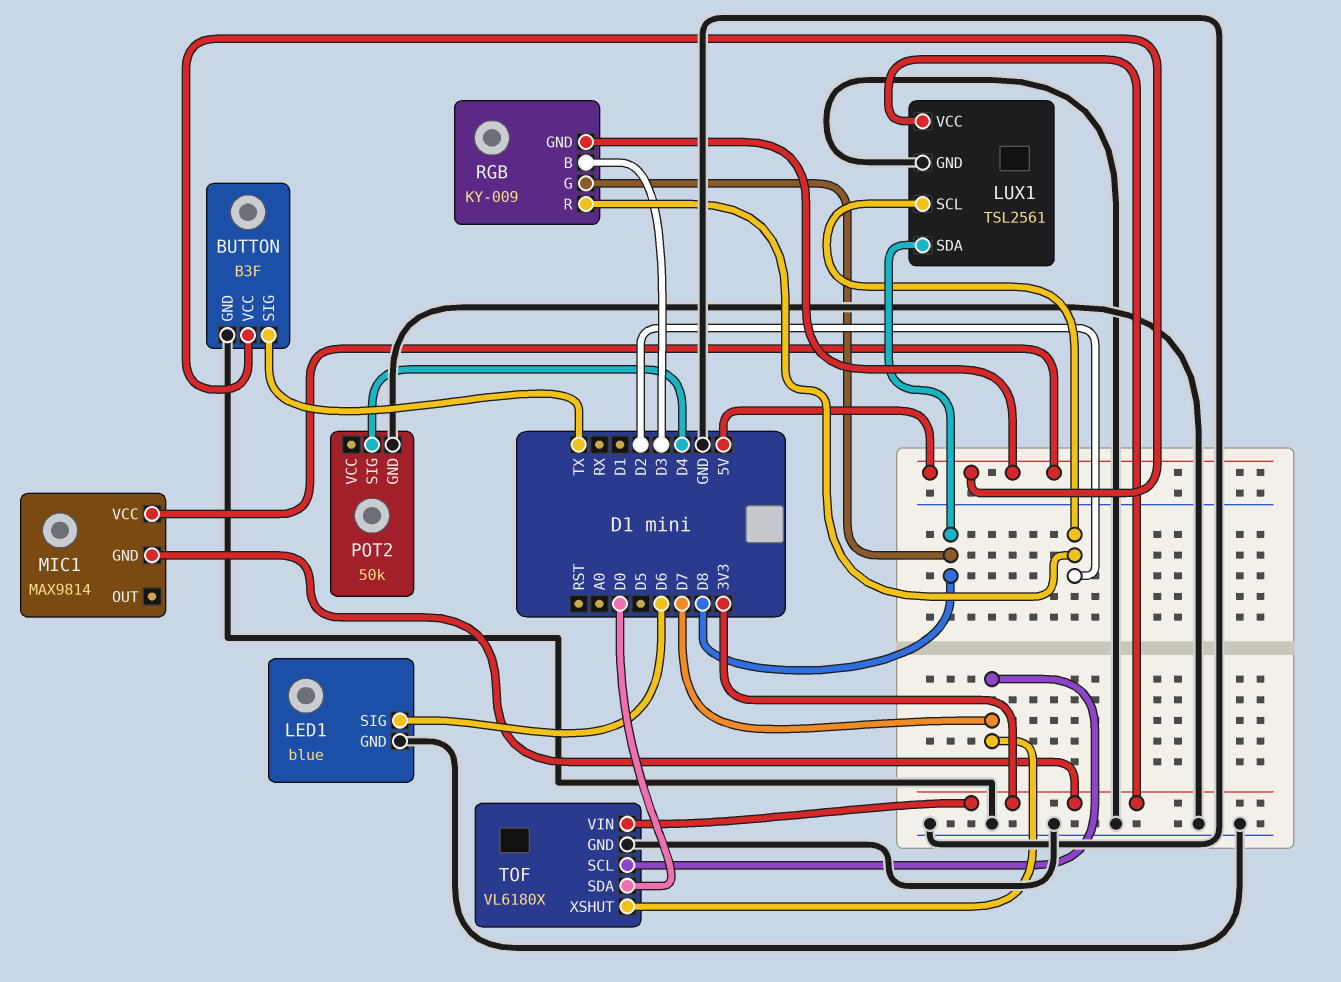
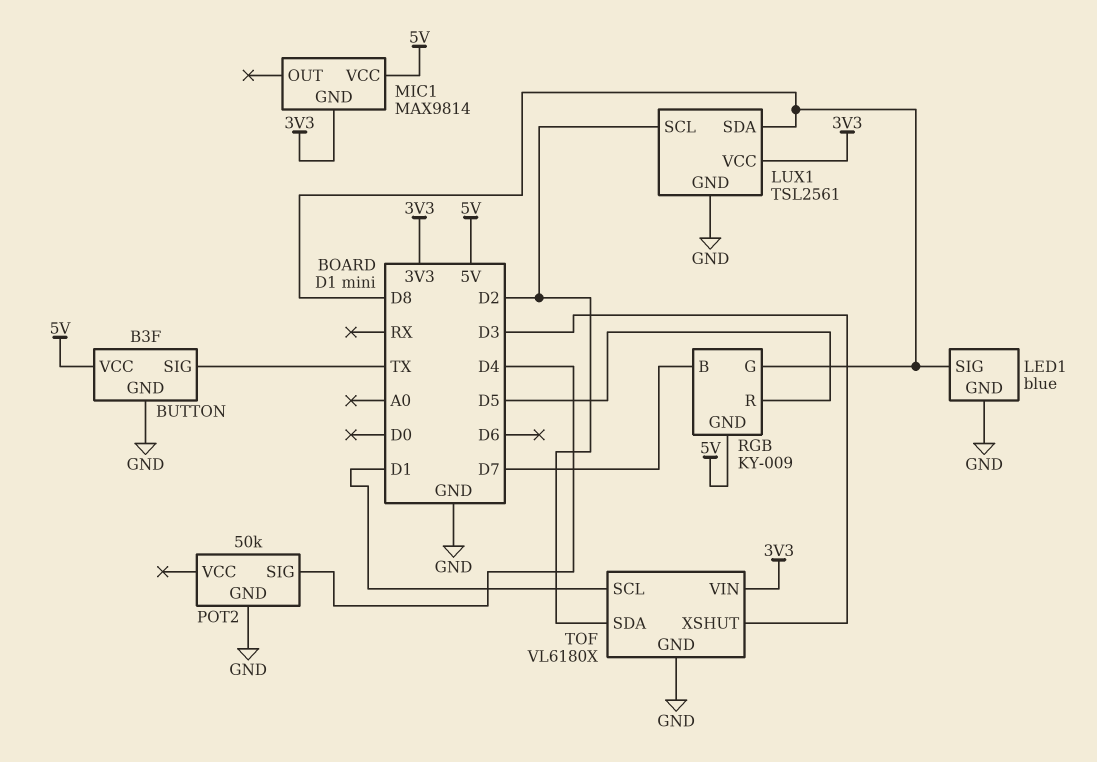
LED1 pin SIG: D6 -> D8
RGB pin B: D3 -> D7
RGB pin R: D2 -> D5
TOF pin SCL: D7 -> D1
TOF pin SDA: D0 -> D2
TOF pin XSHUT: D7 -> D3

